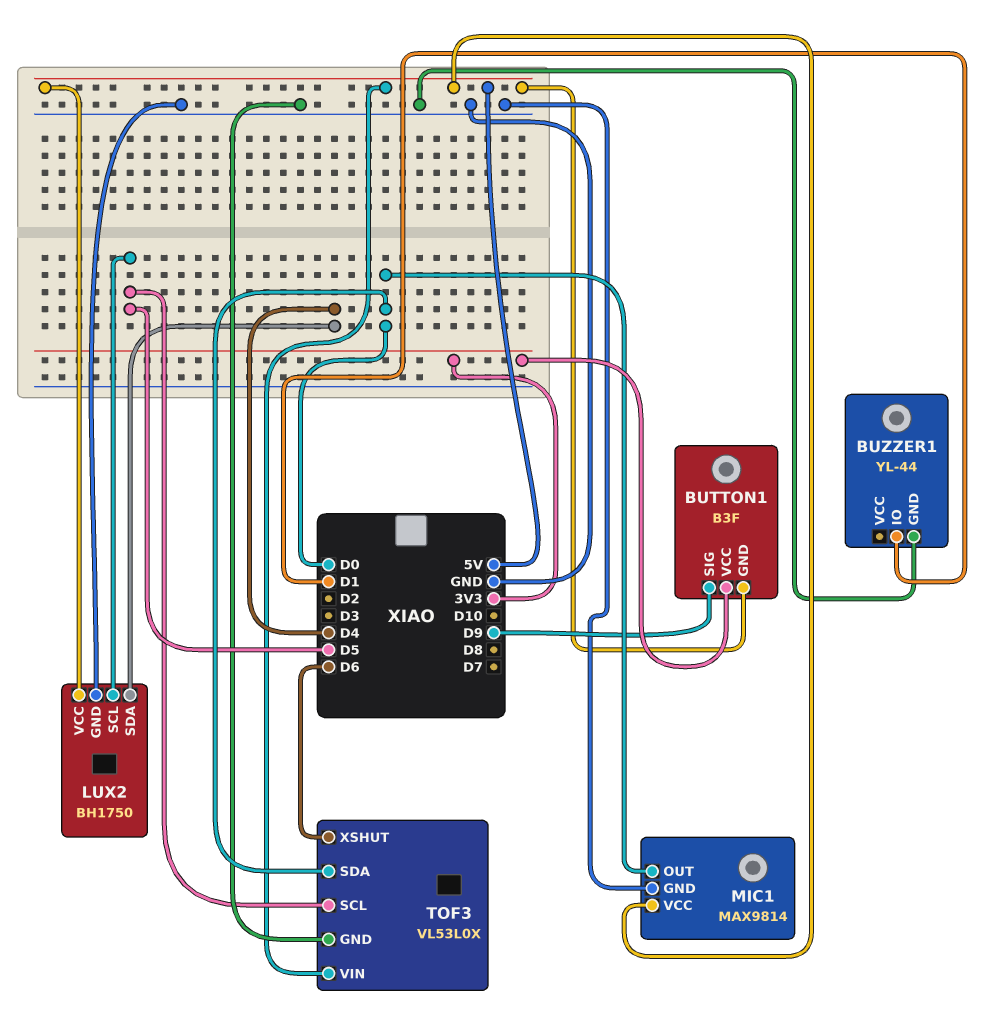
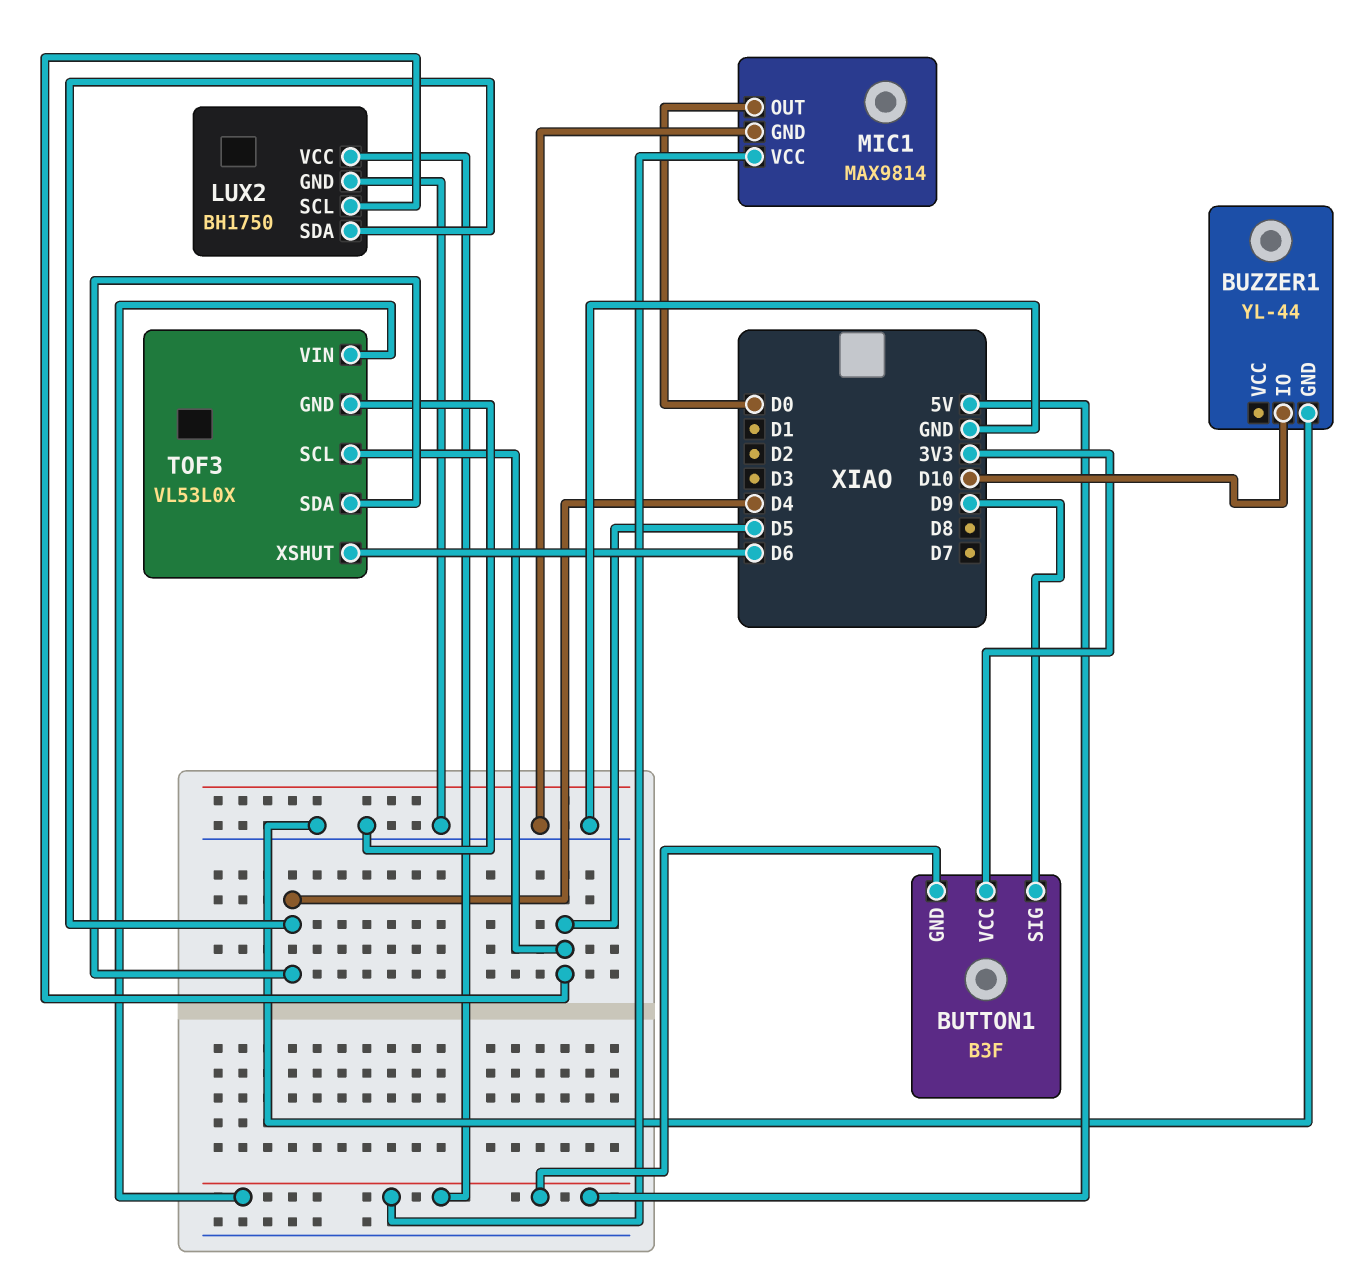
BUZZER1 pin IO: D1 -> D10
TOF3 pin SDA: D0 -> D4

